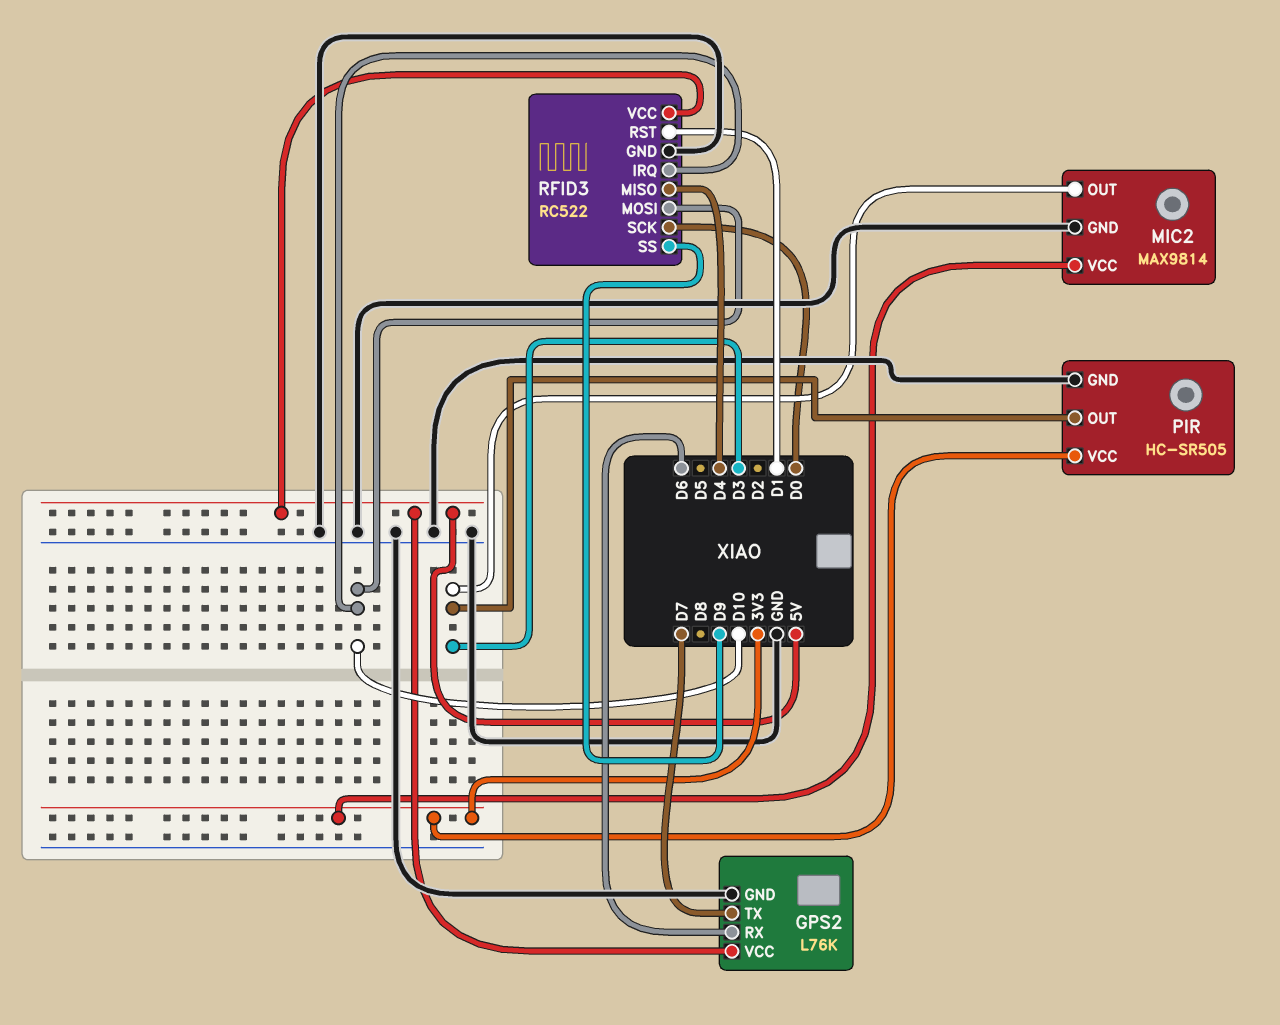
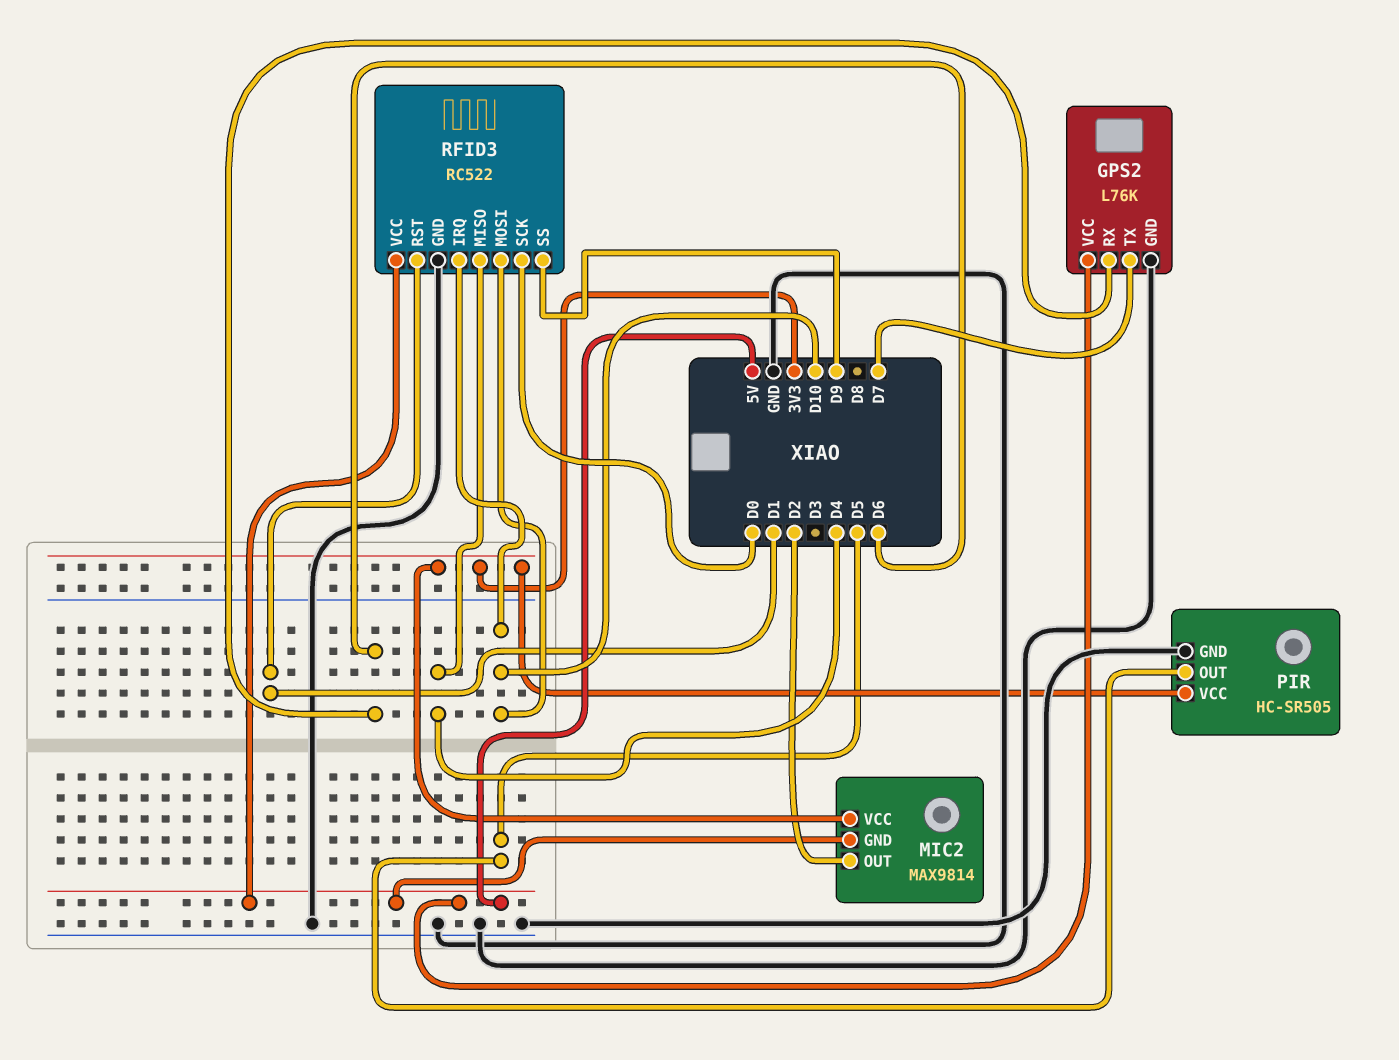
MIC2 pin GND: GND -> 5V
MIC2 pin OUT: D3 -> D2
PIR pin OUT: D3 -> D5

